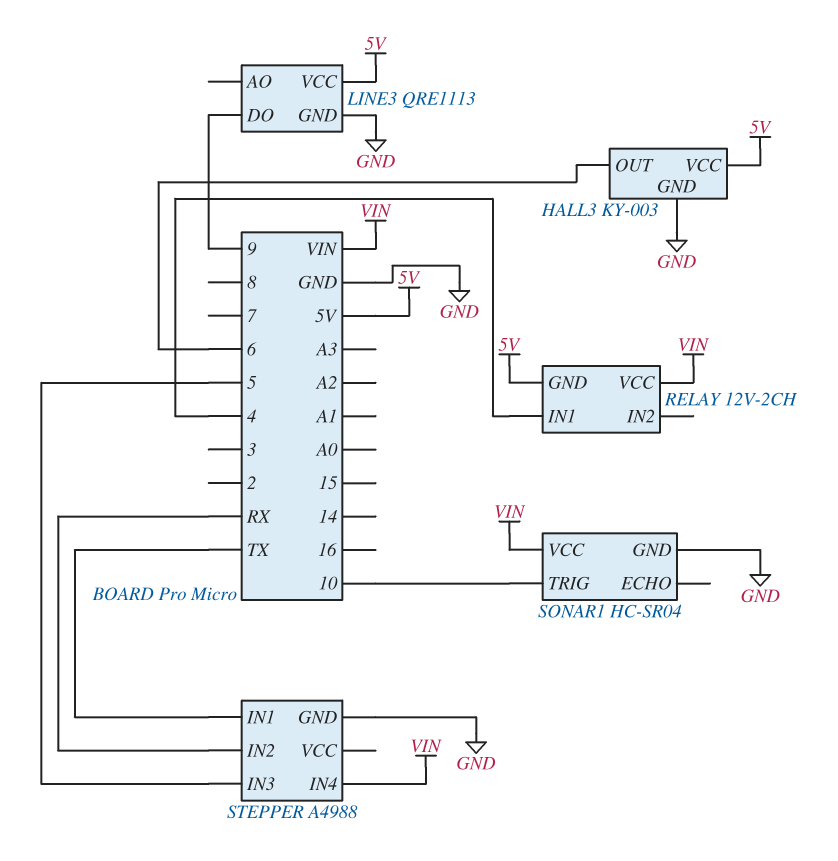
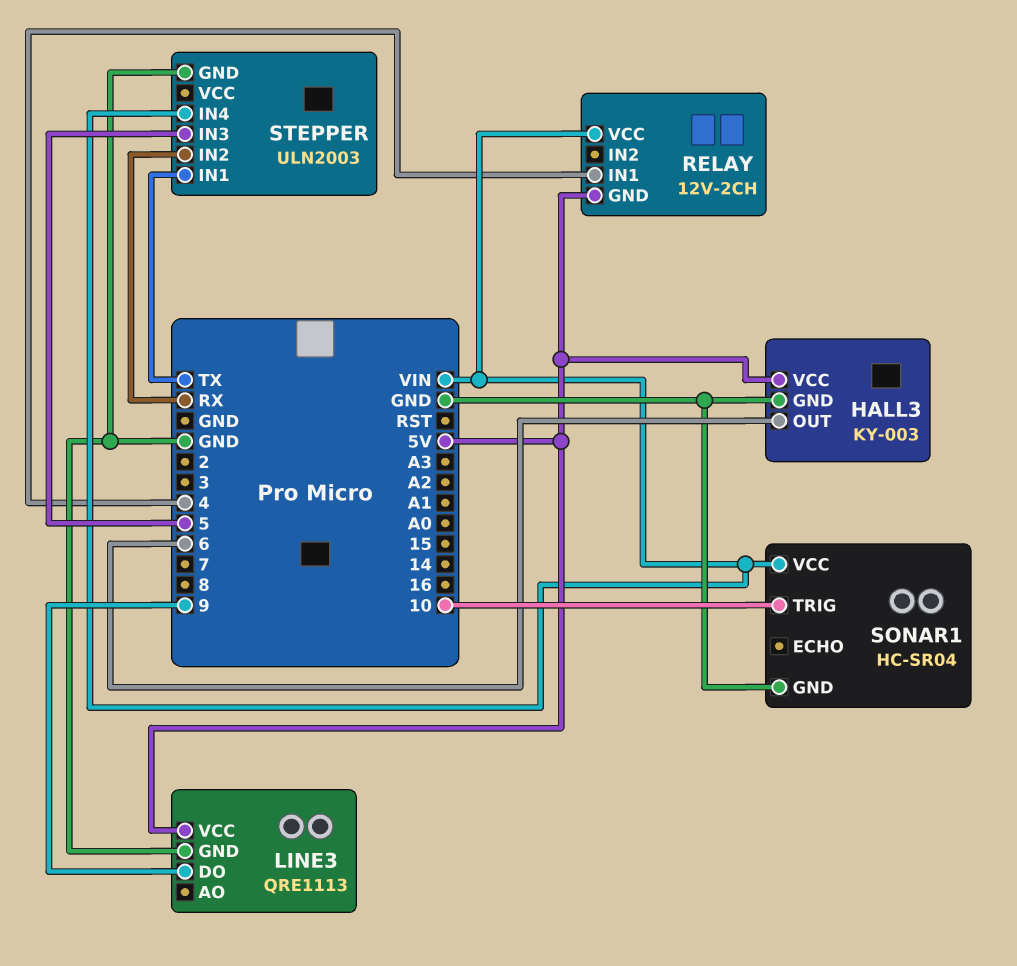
STEPPER: A4988 -> ULN2003

